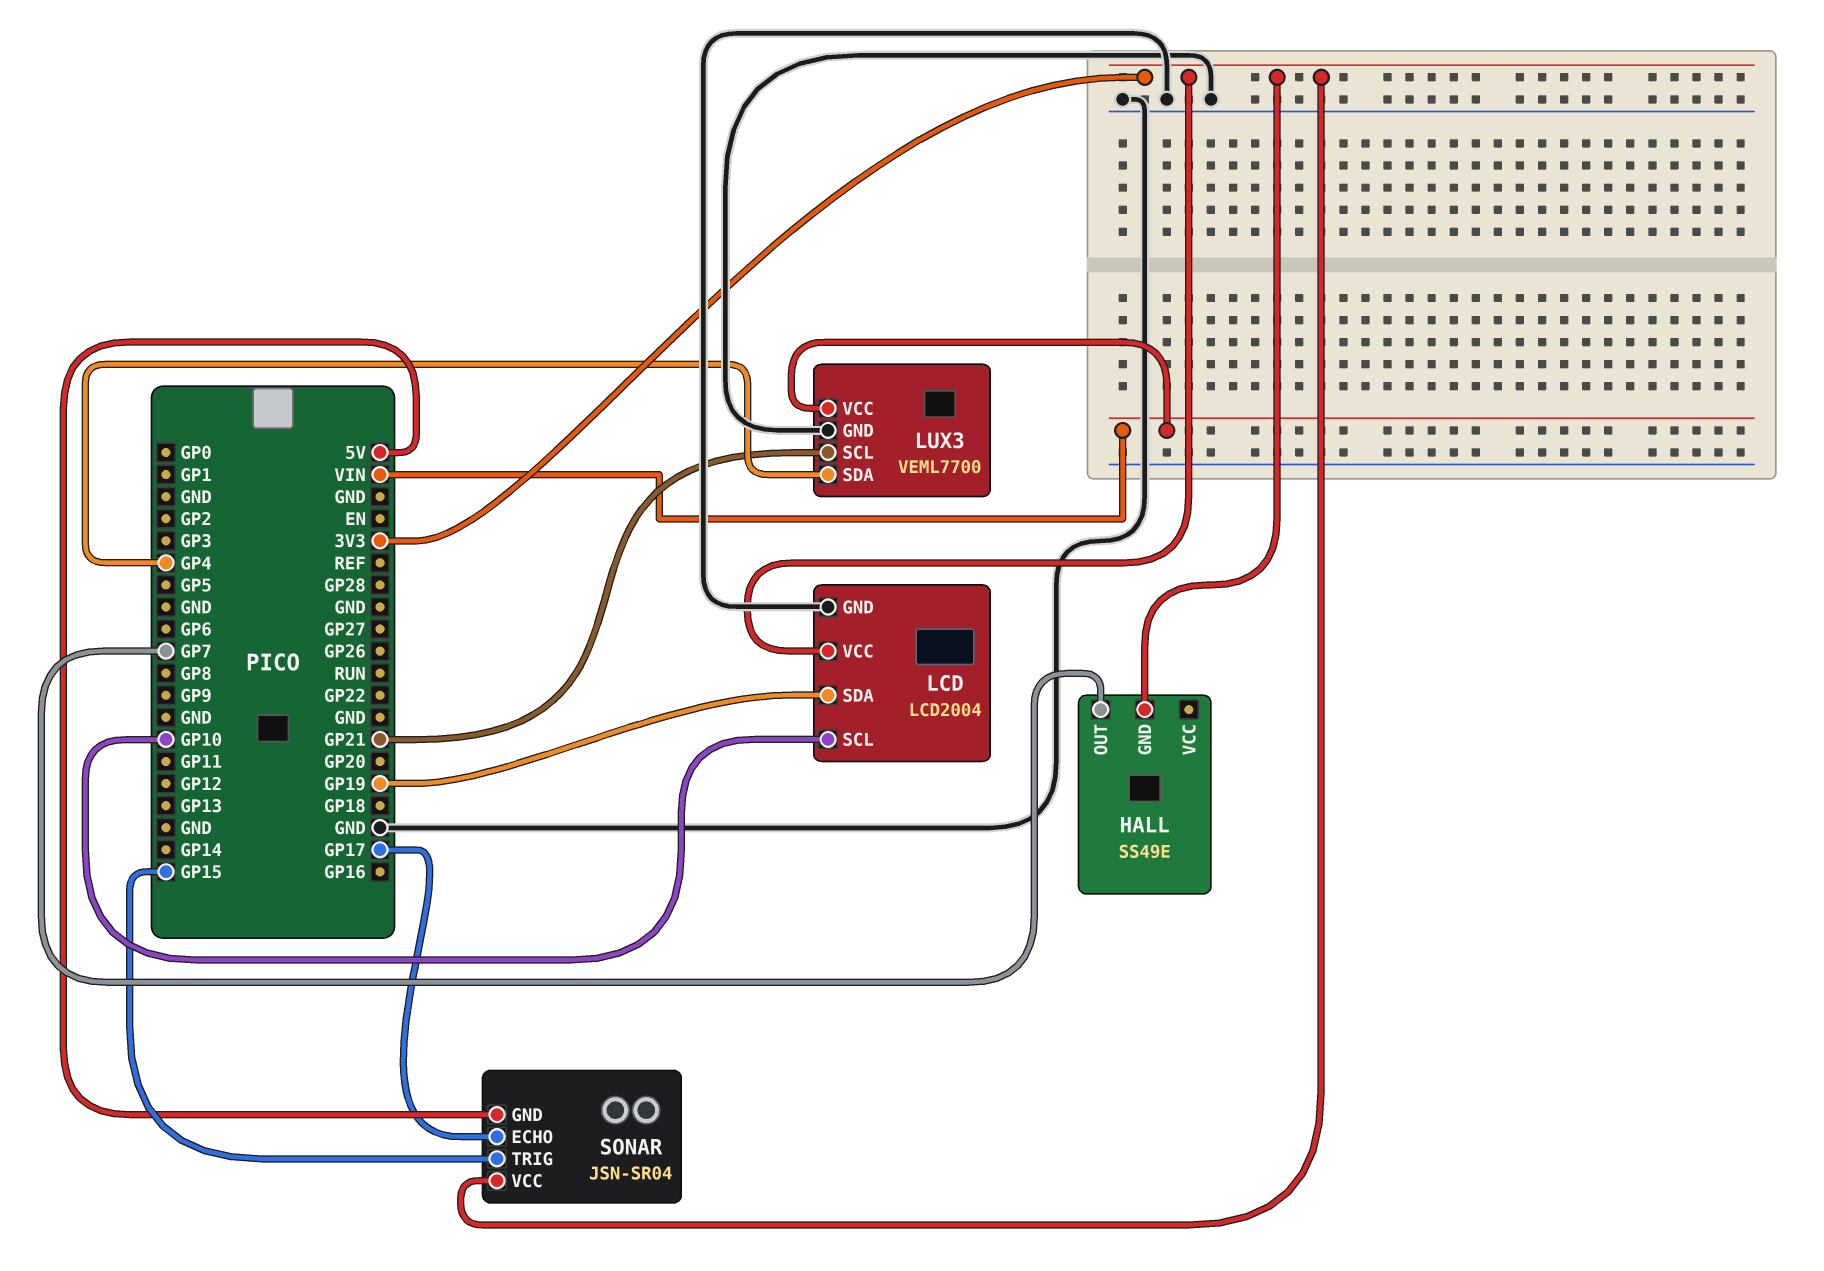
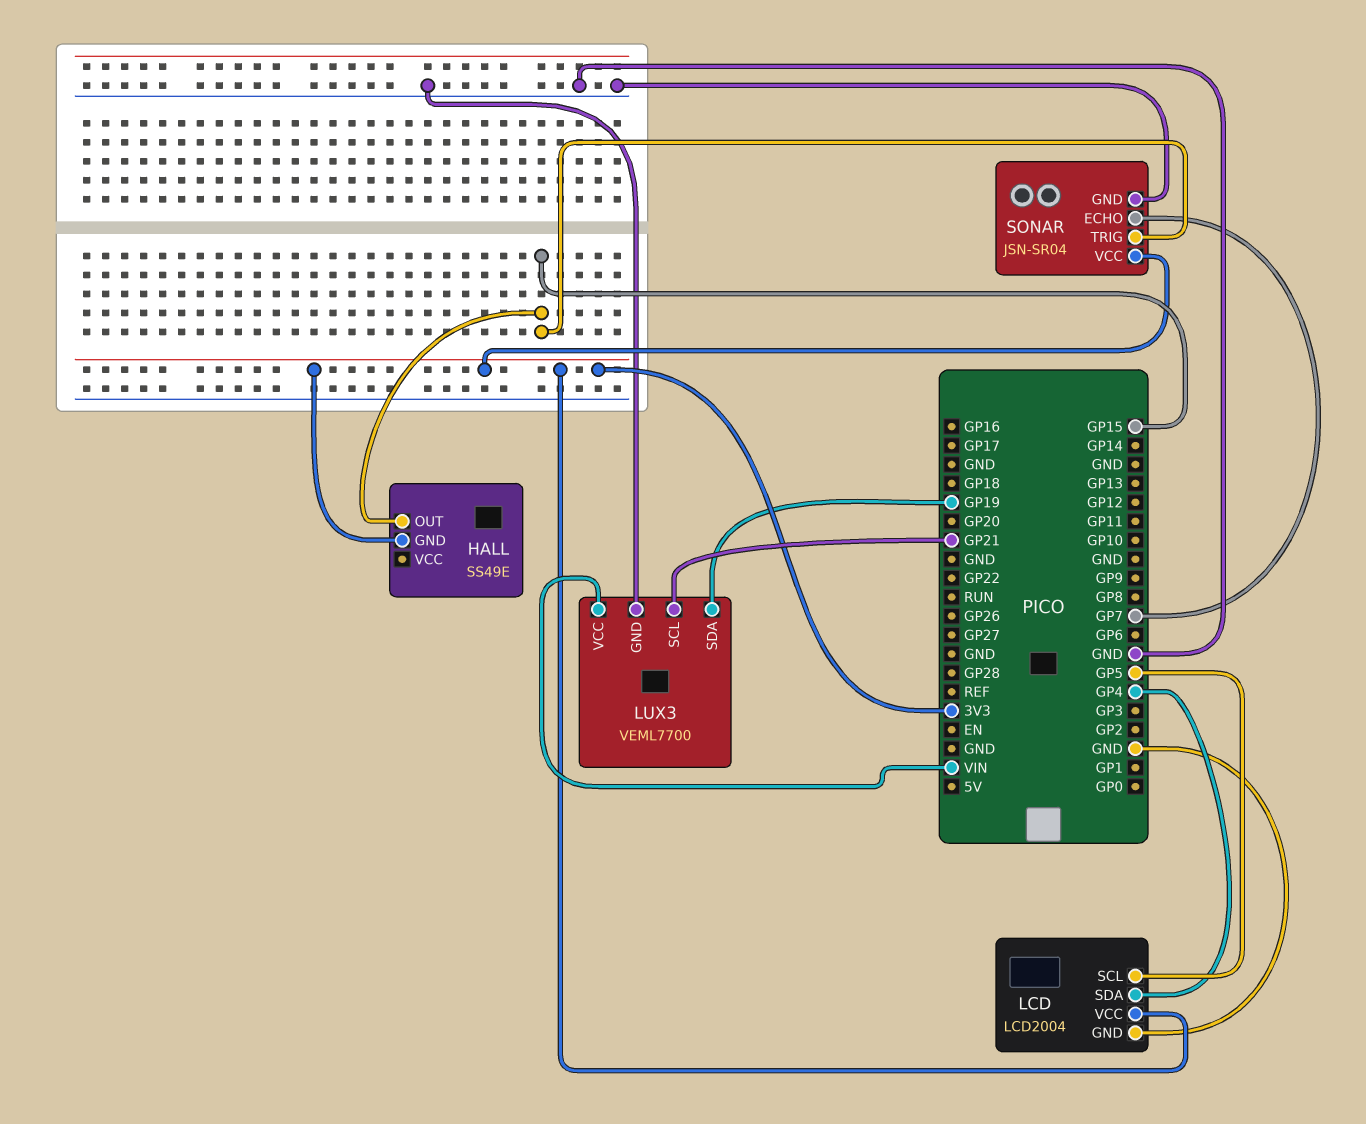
HALL pin OUT: GP7 -> GP15
LCD pin SCL: GP10 -> GP5
LCD pin SDA: GP19 -> GP4
LUX3 pin SDA: GP4 -> GP19
SONAR pin ECHO: GP17 -> GP7
SONAR pin GND: 5V -> GND

